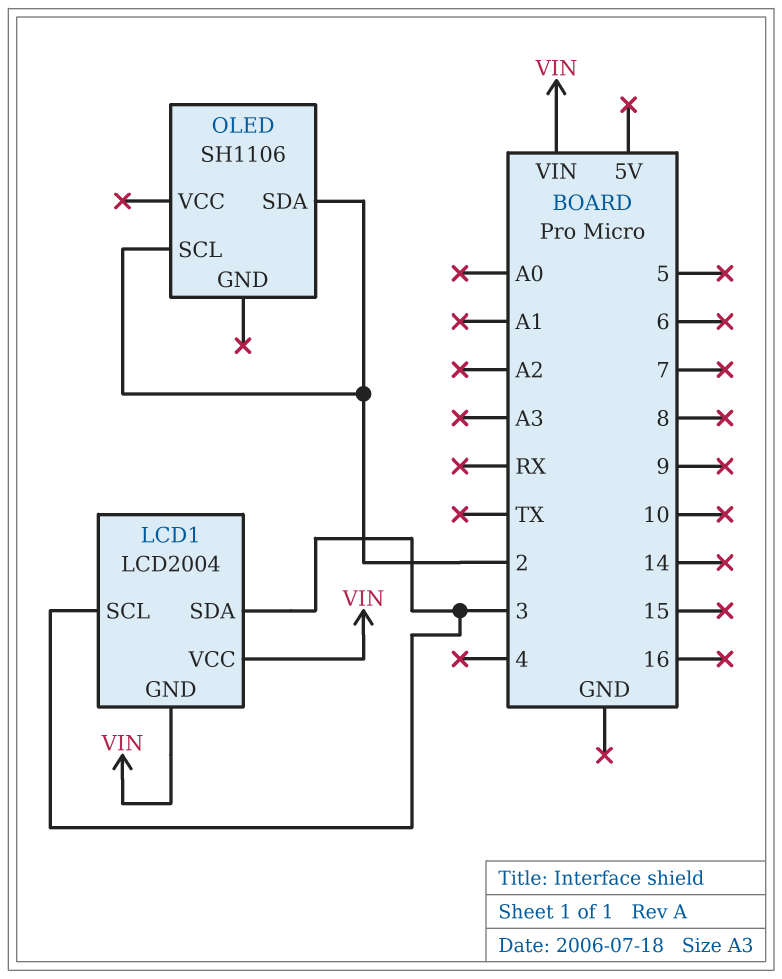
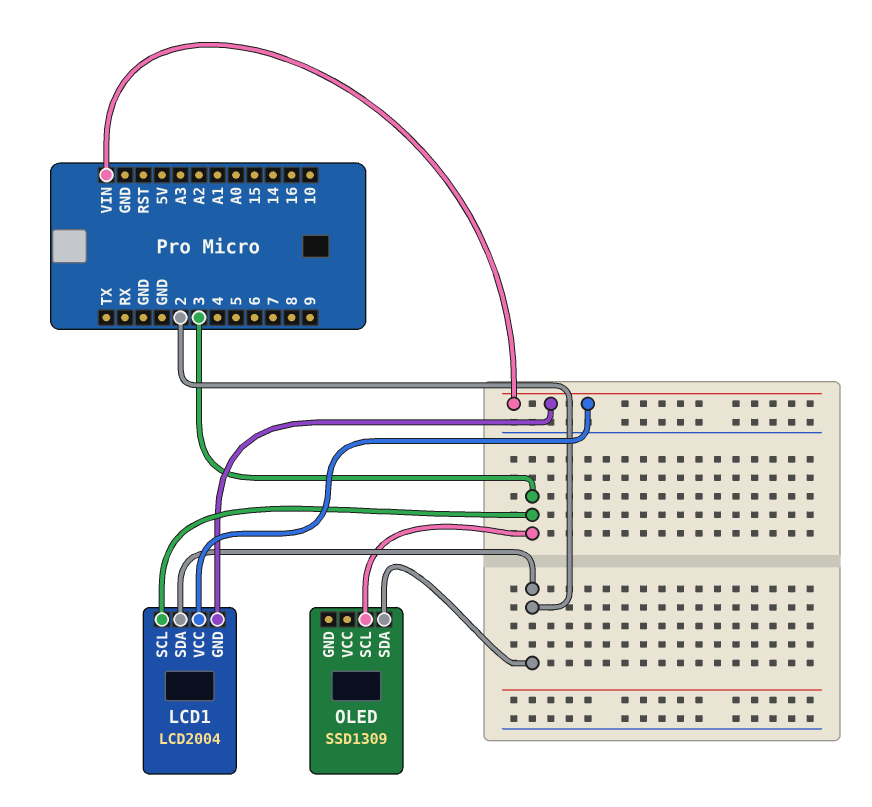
LCD1 pin SDA: 3 -> 2
OLED: SH1106 -> SSD1309
OLED pin SCL: 2 -> 3

